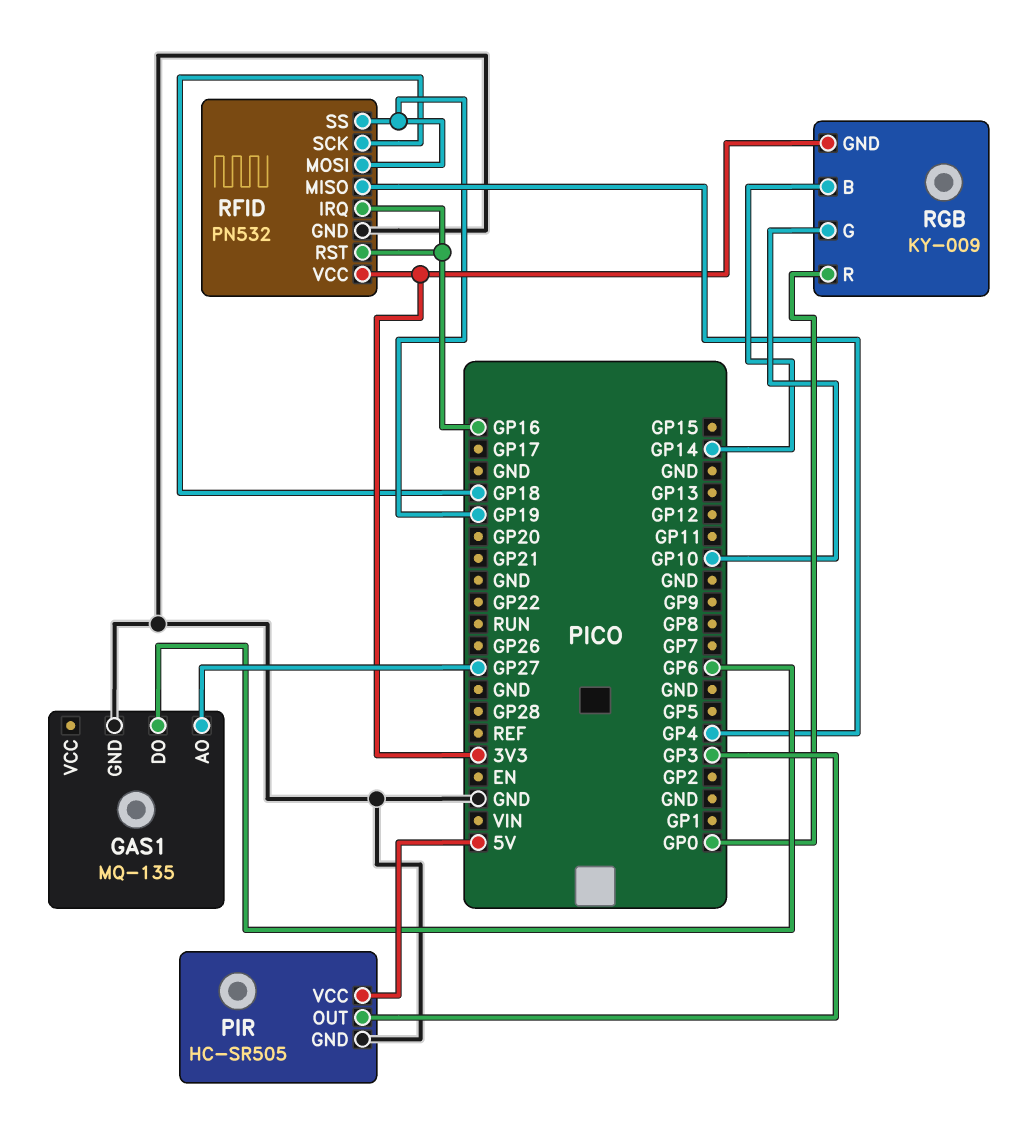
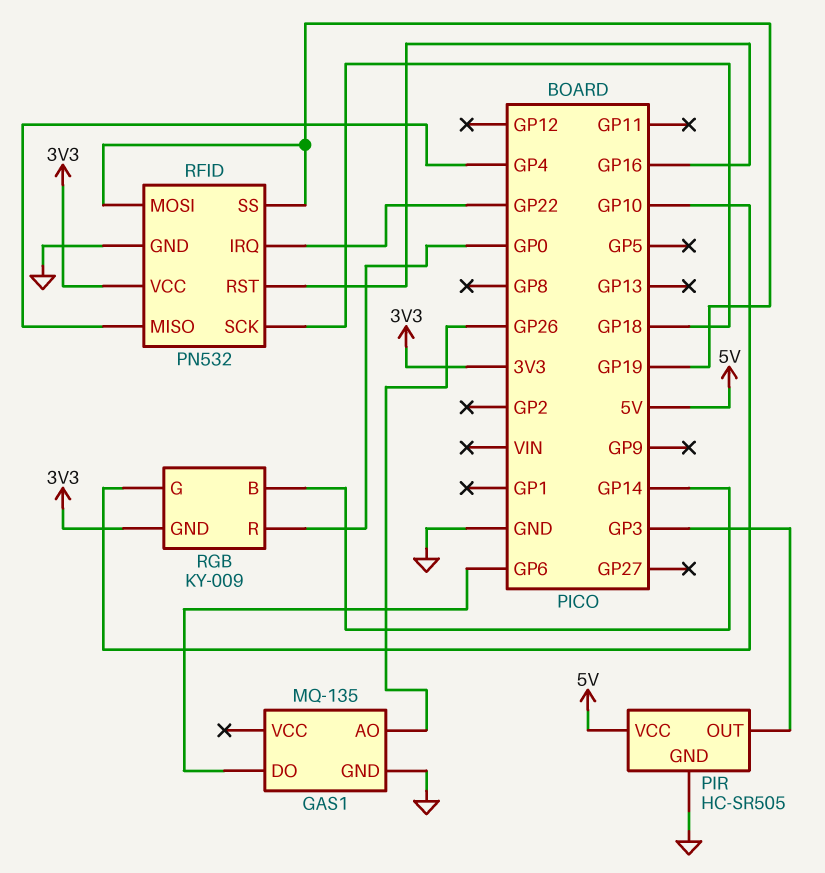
GAS1 pin AO: GP27 -> GP26
RFID pin IRQ: GP16 -> GP22

